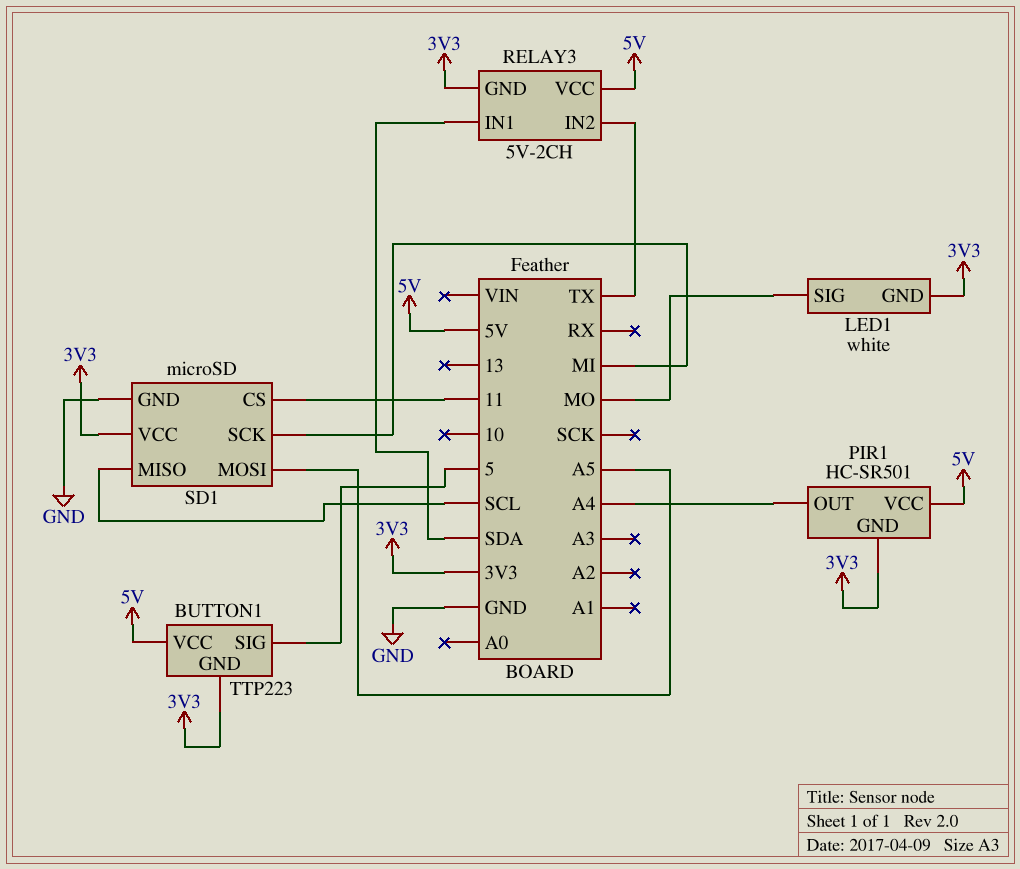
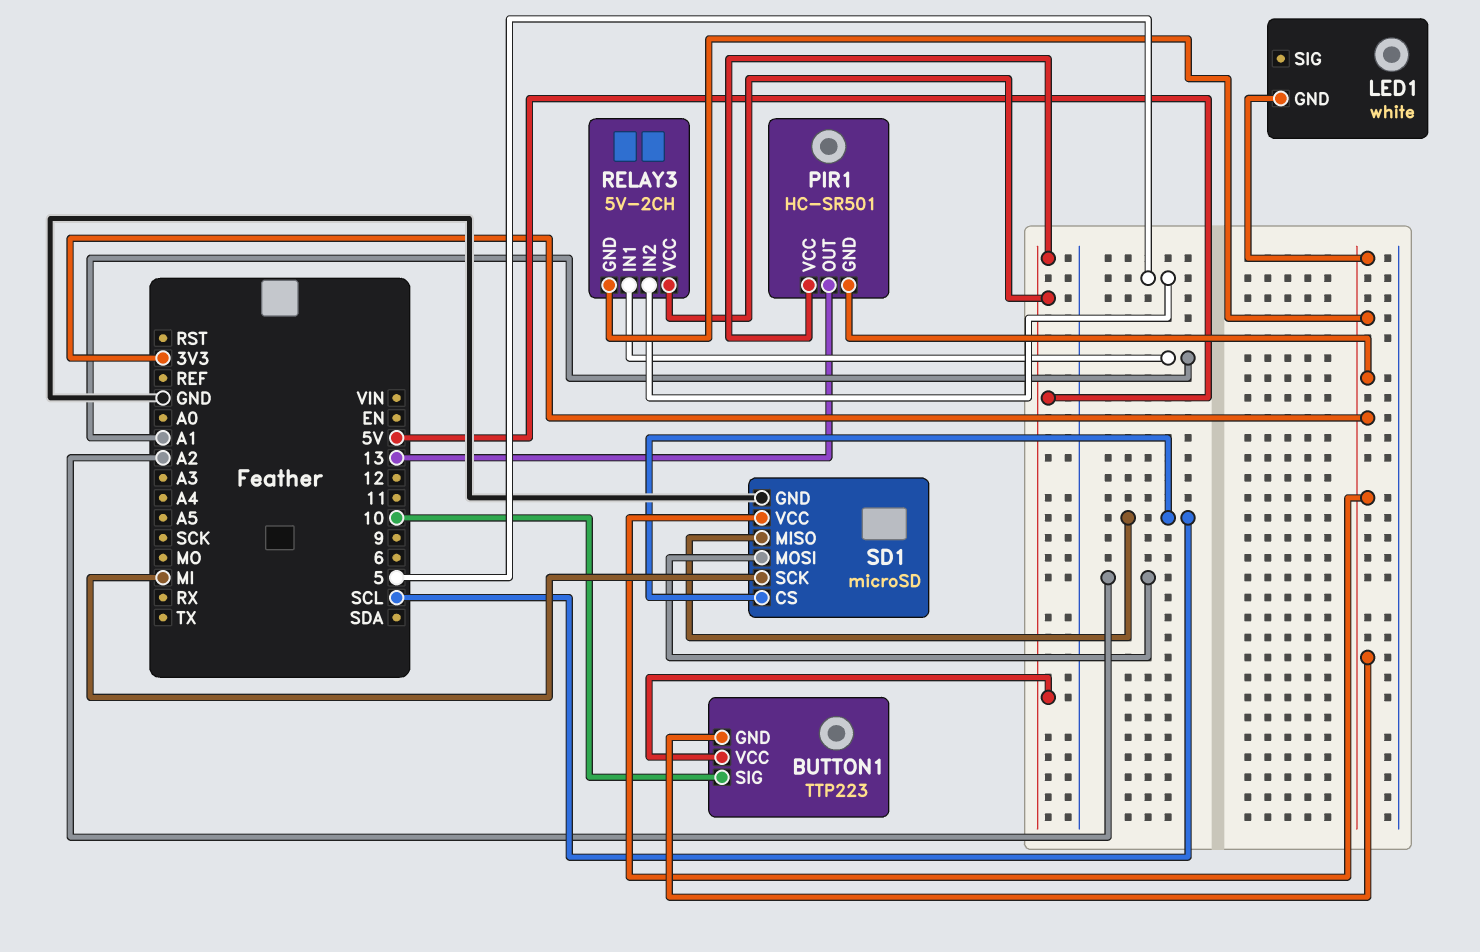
BUTTON1 pin SIG: 5 -> 10
LED1 pin SIG: MO -> none
PIR1 pin OUT: A4 -> 13
RELAY3 pin IN1: SDA -> A1
RELAY3 pin IN2: TX -> 5
SD1 pin CS: 11 -> SCL
SD1 pin MOSI: A5 -> A2

